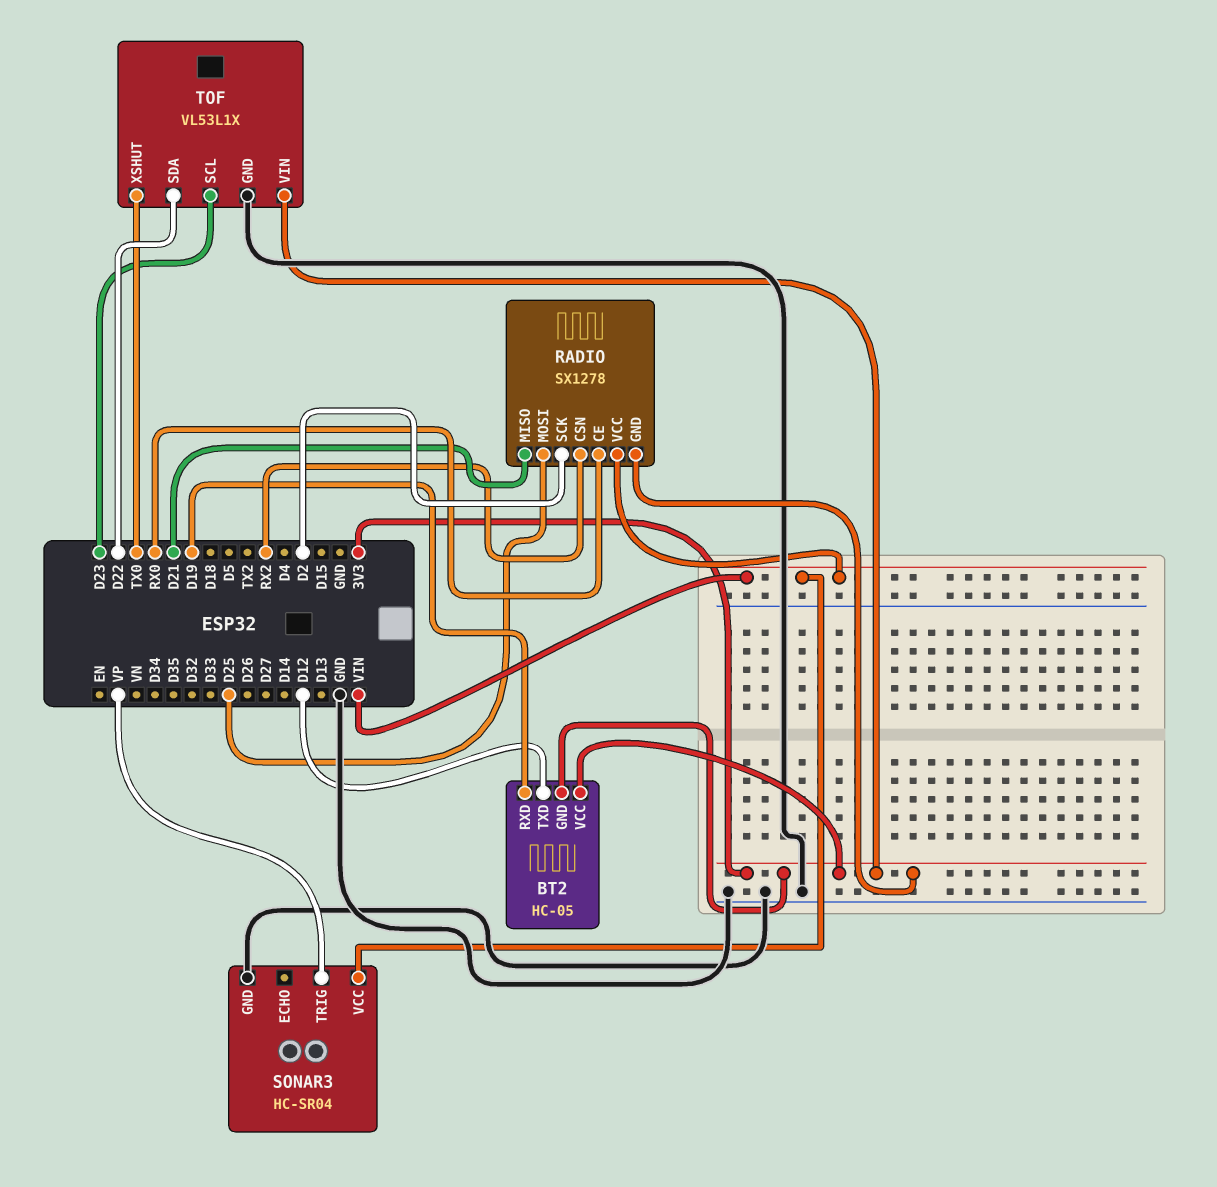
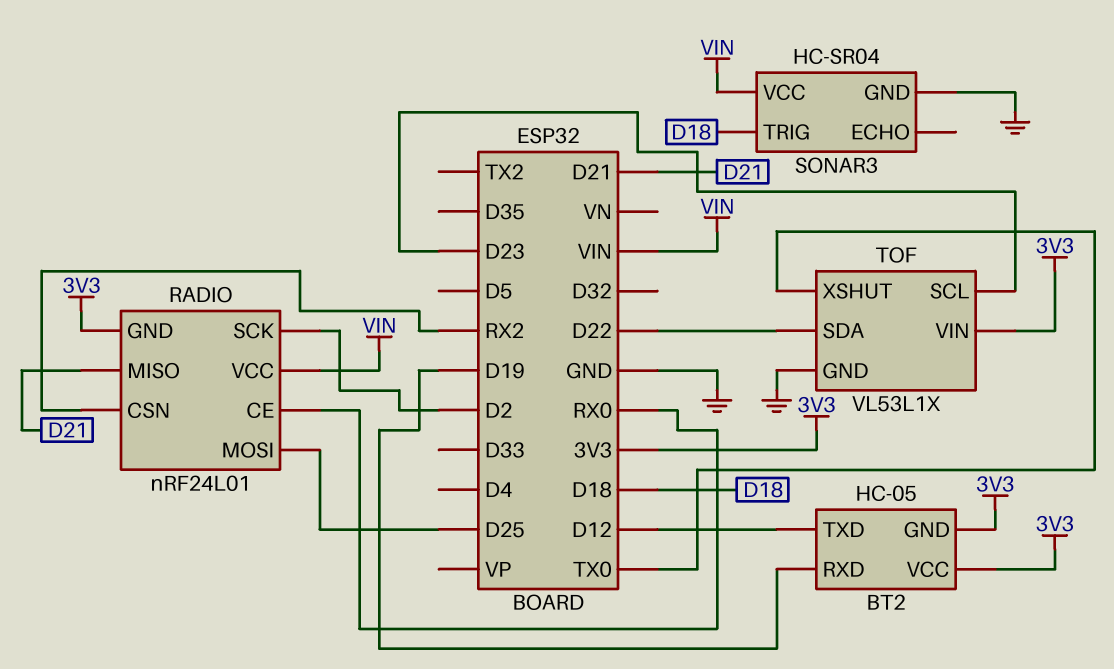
RADIO: SX1278 -> nRF24L01
SONAR3 pin TRIG: VP -> D18

